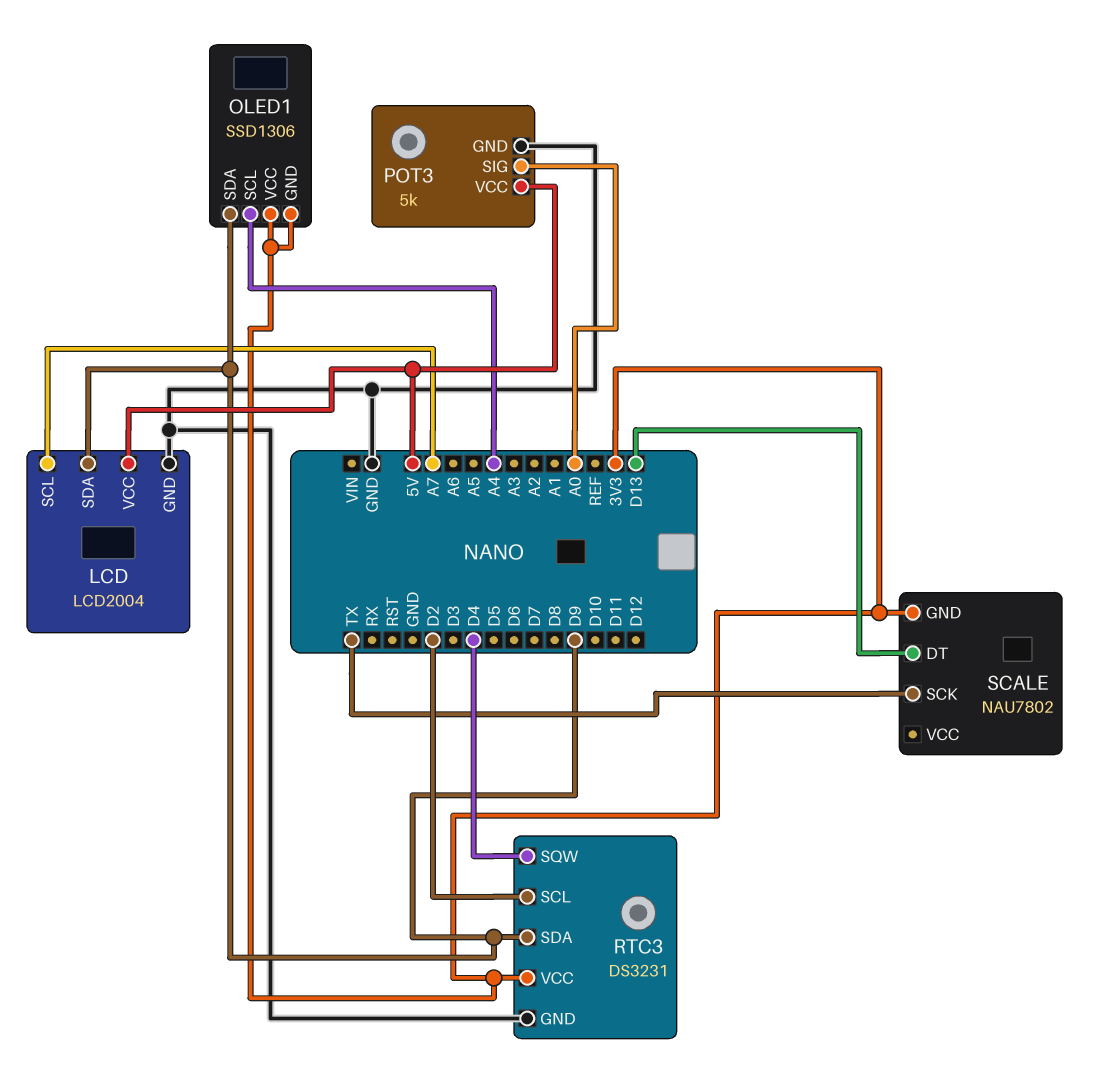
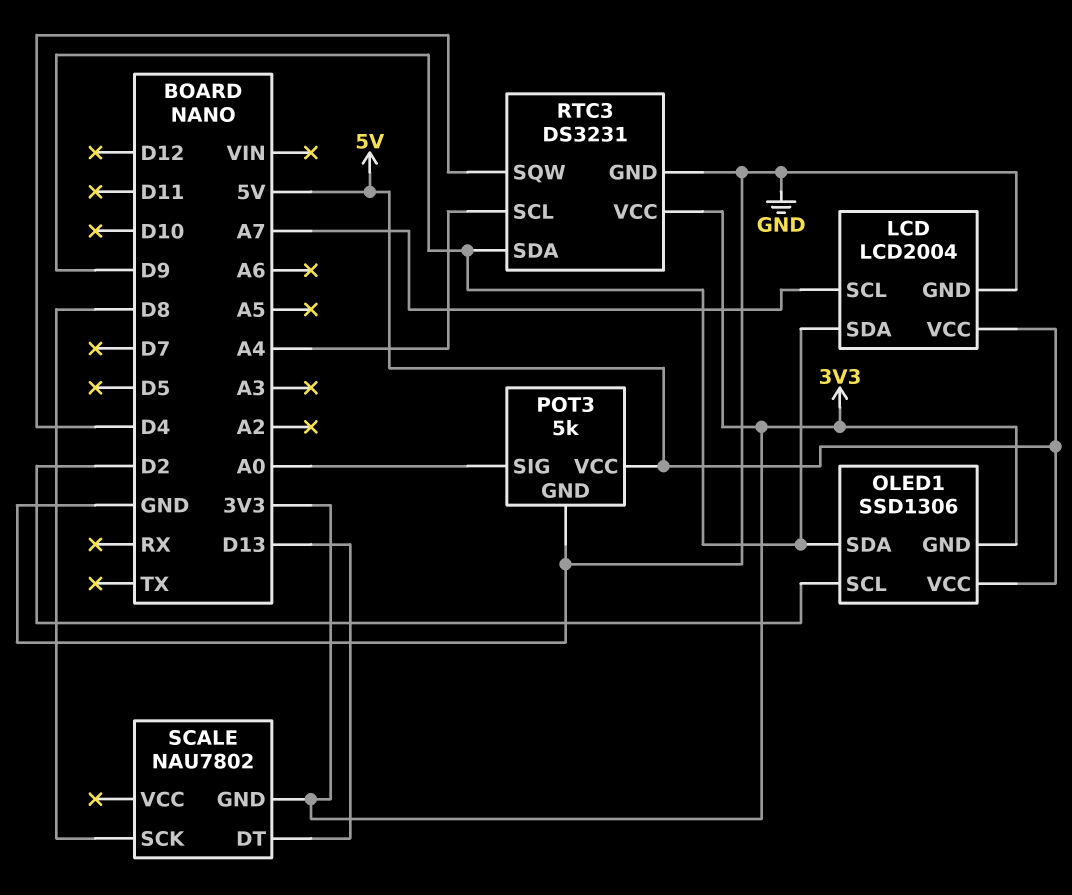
OLED1 pin SCL: A4 -> D2
OLED1 pin VCC: 3V3 -> 5V
RTC3 pin SCL: D2 -> A4
SCALE pin SCK: TX -> D8

